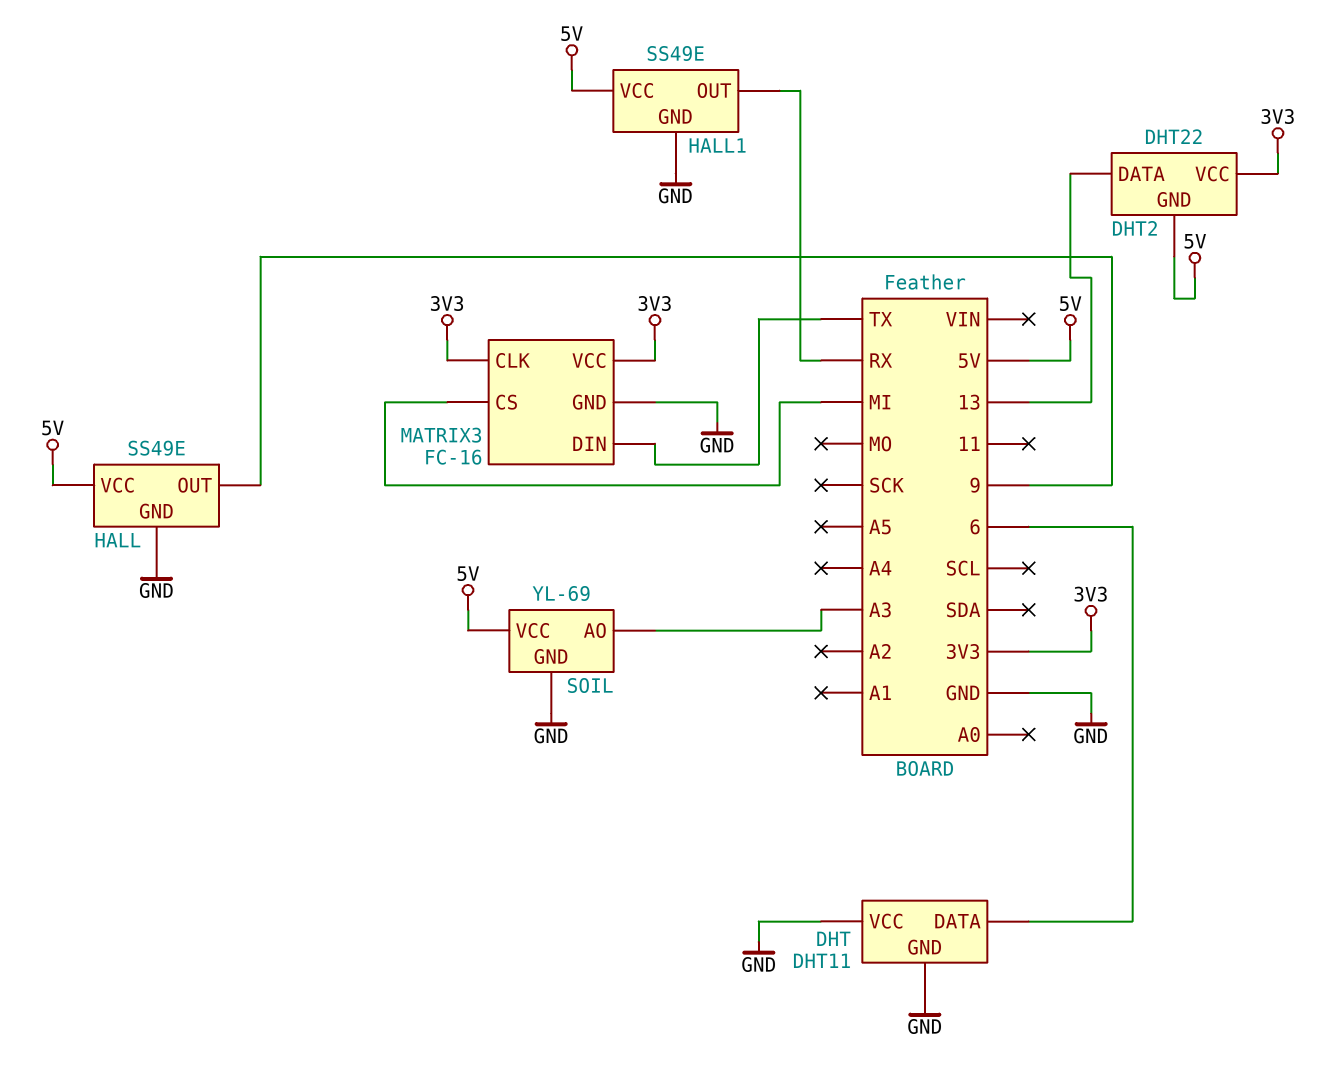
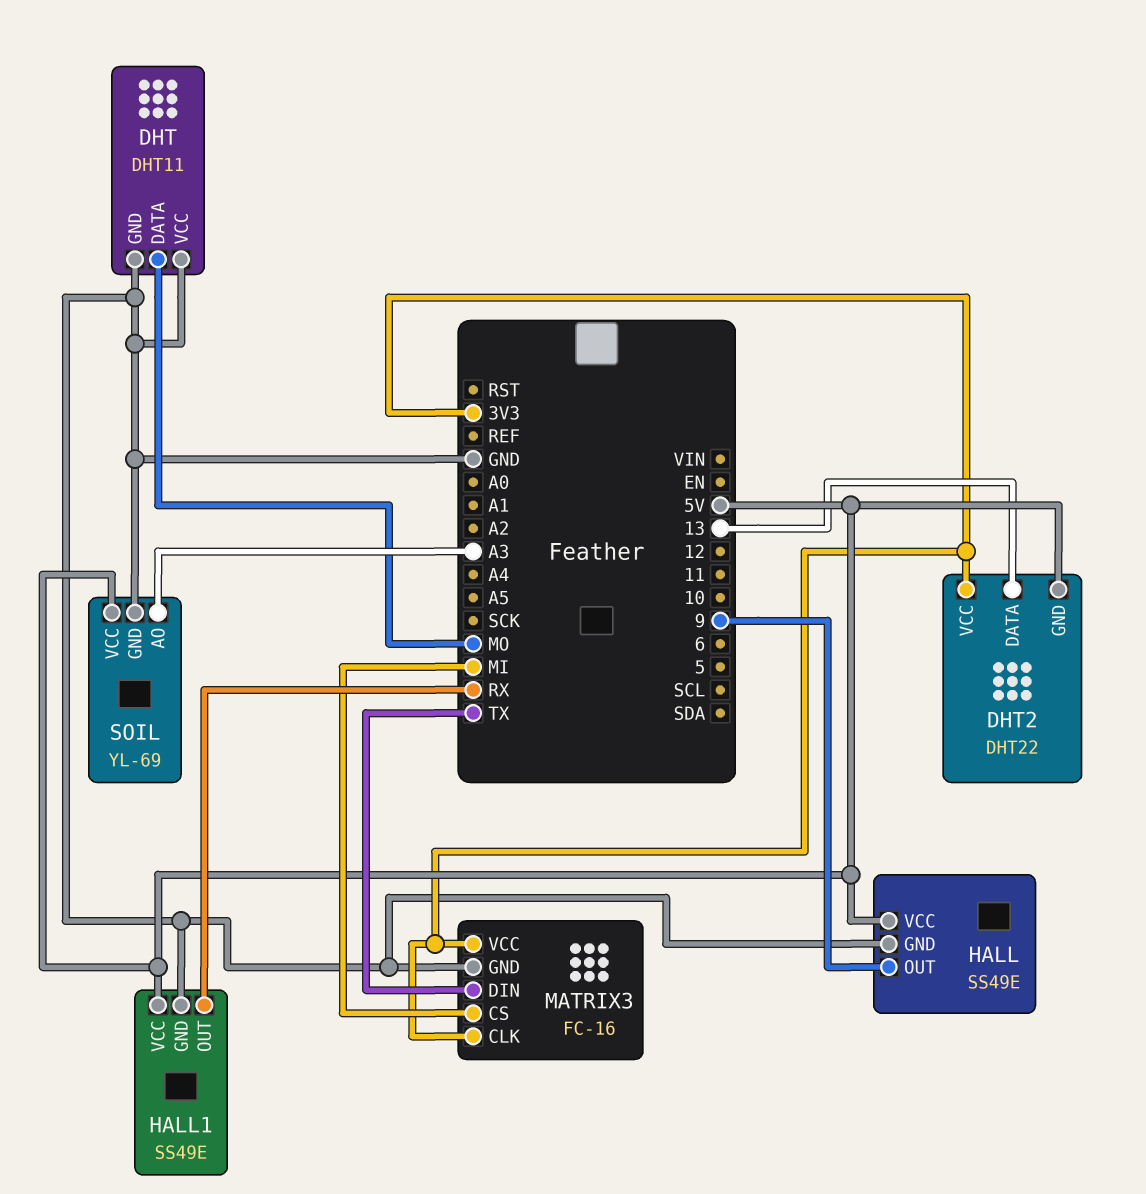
DHT pin DATA: 6 -> MO

